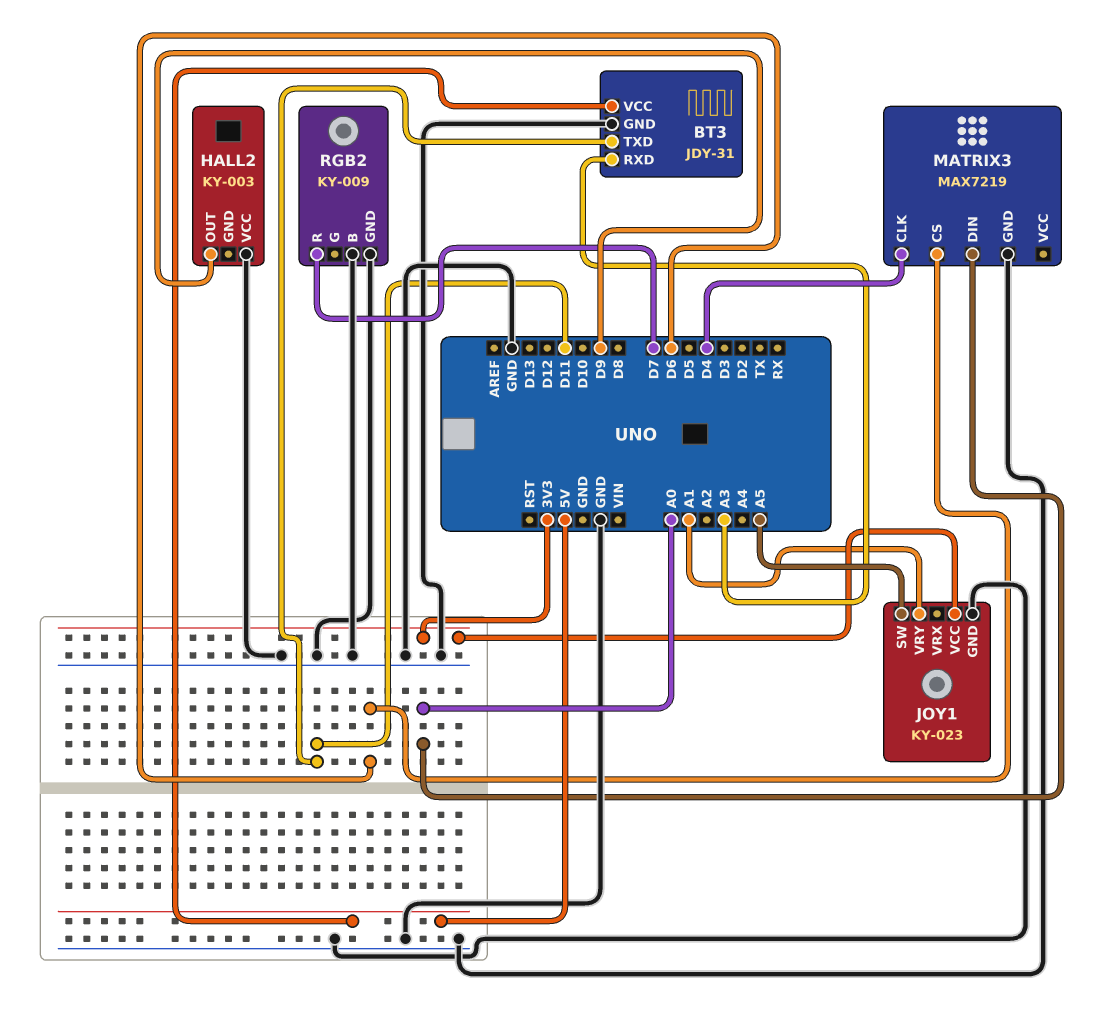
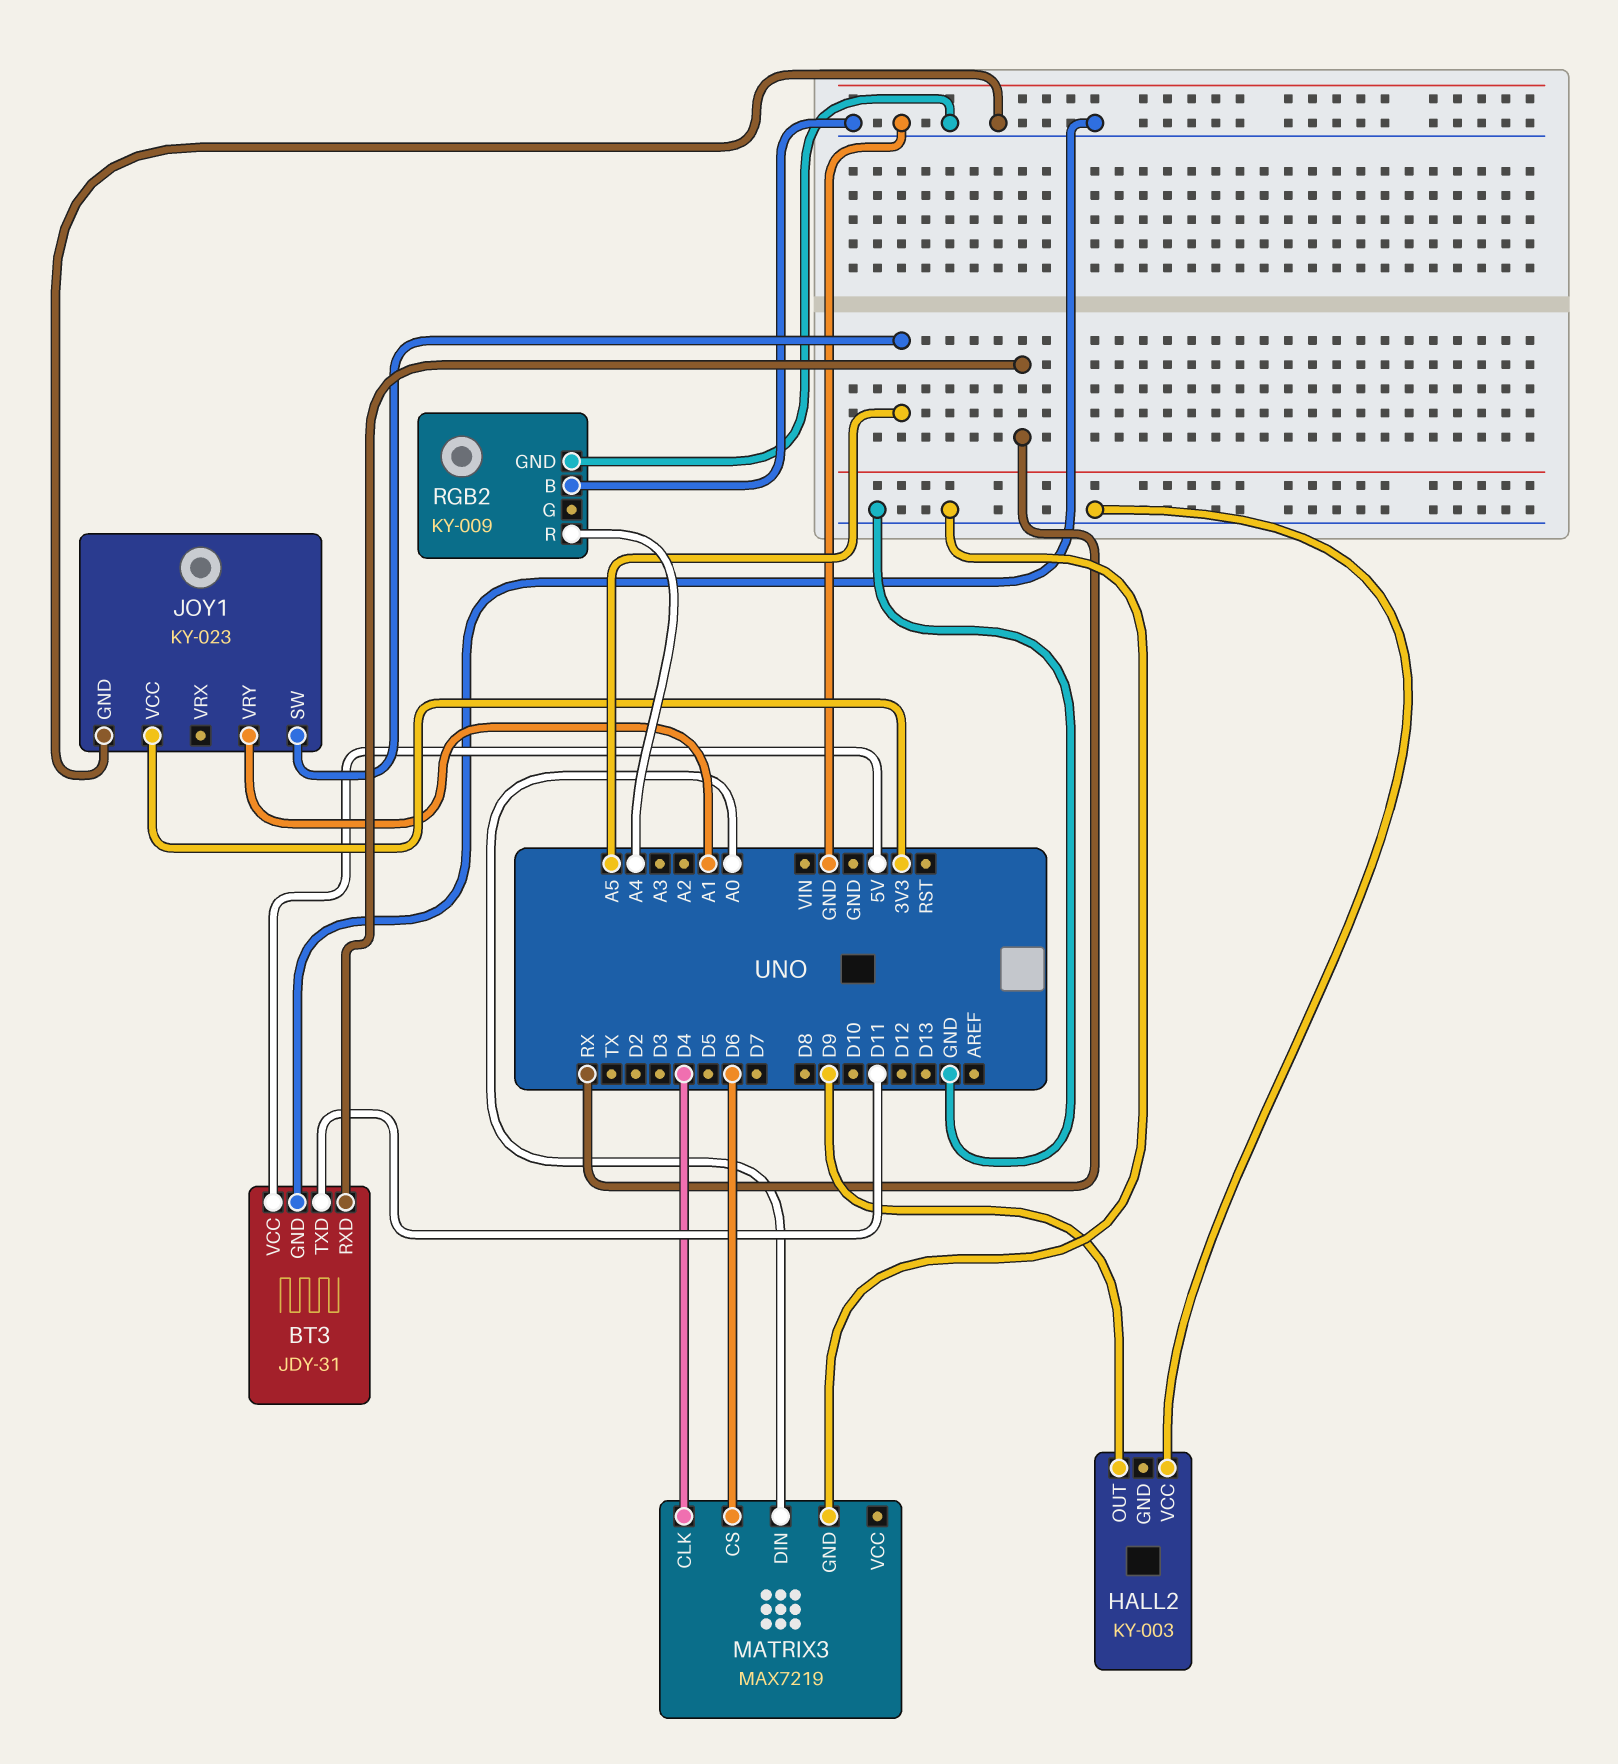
BT3 pin RXD: A3 -> RX
RGB2 pin R: D7 -> A4

